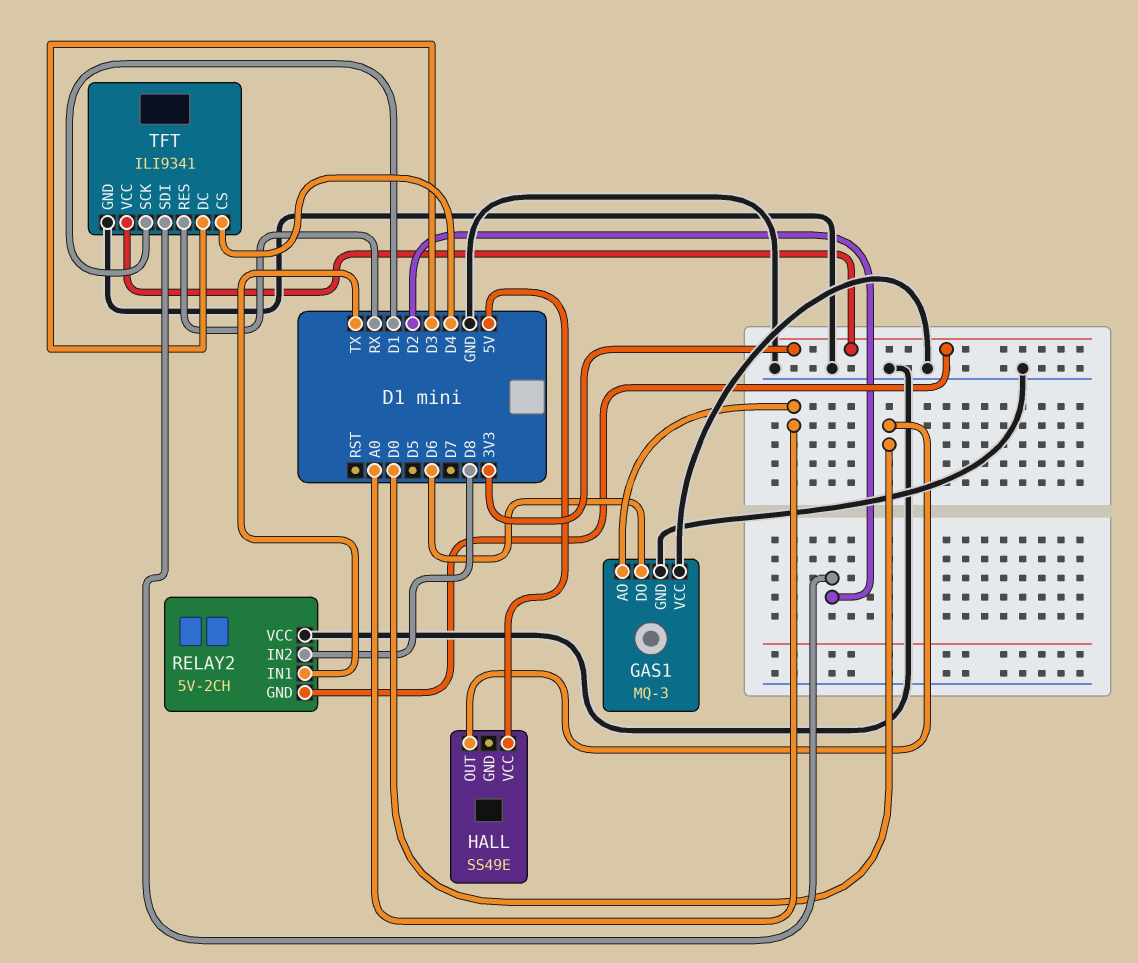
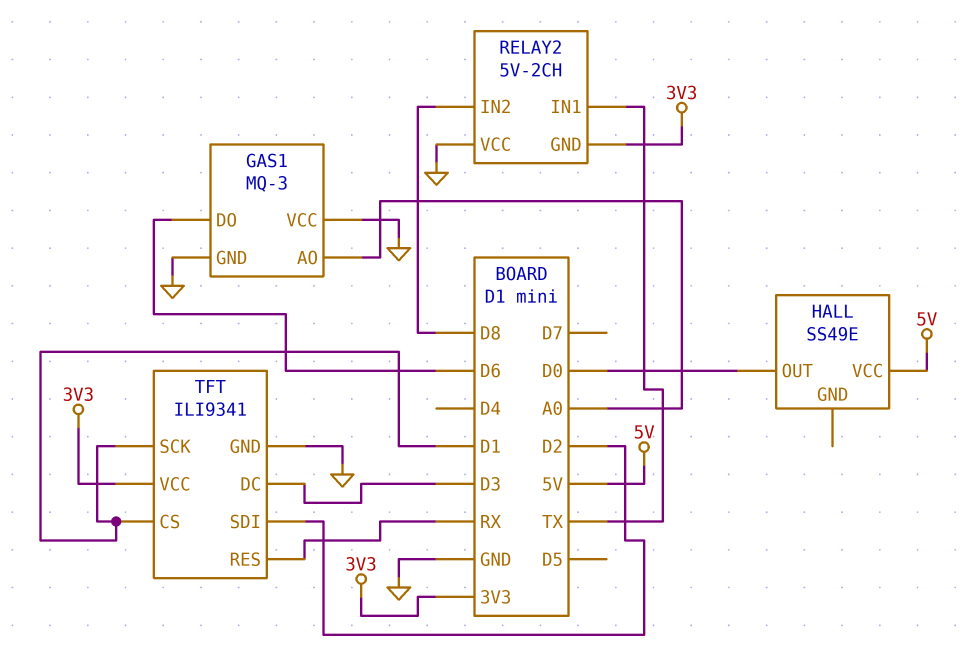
TFT pin CS: D4 -> D1

